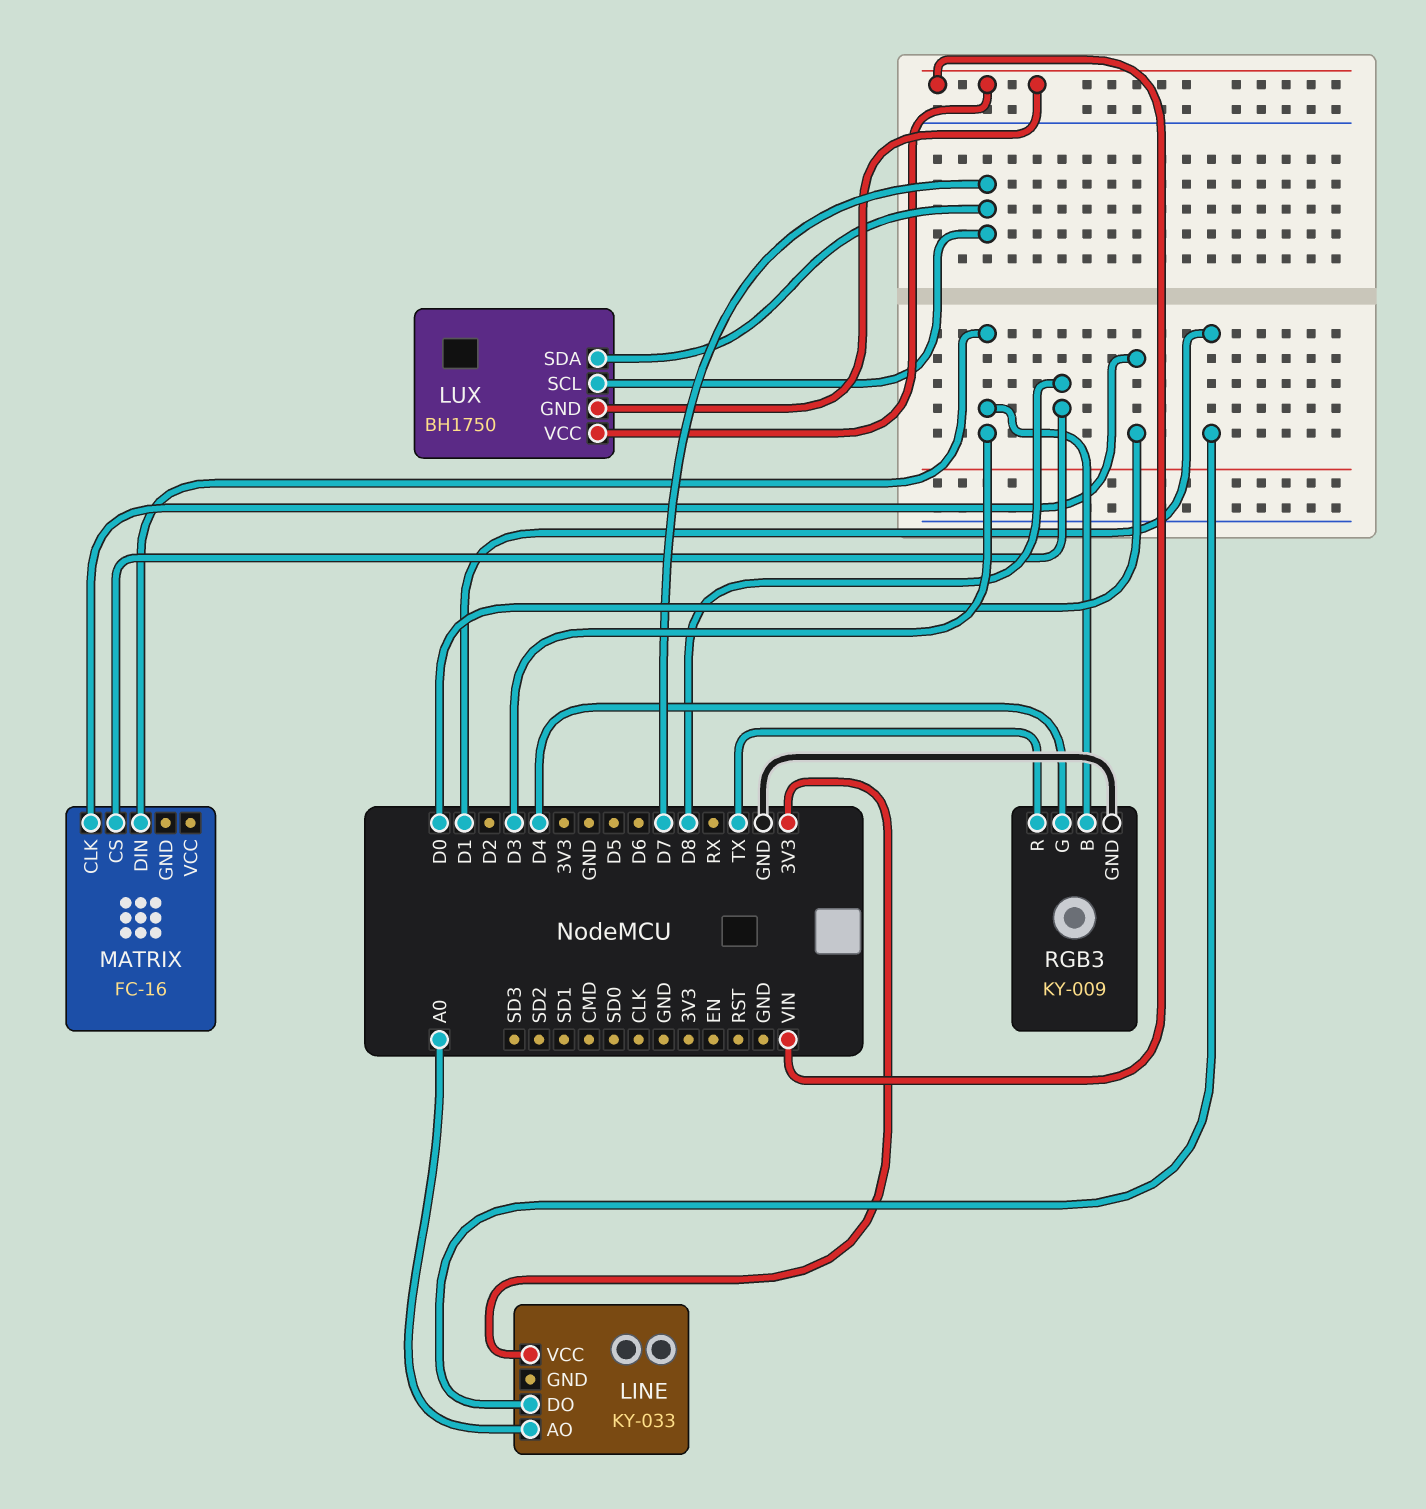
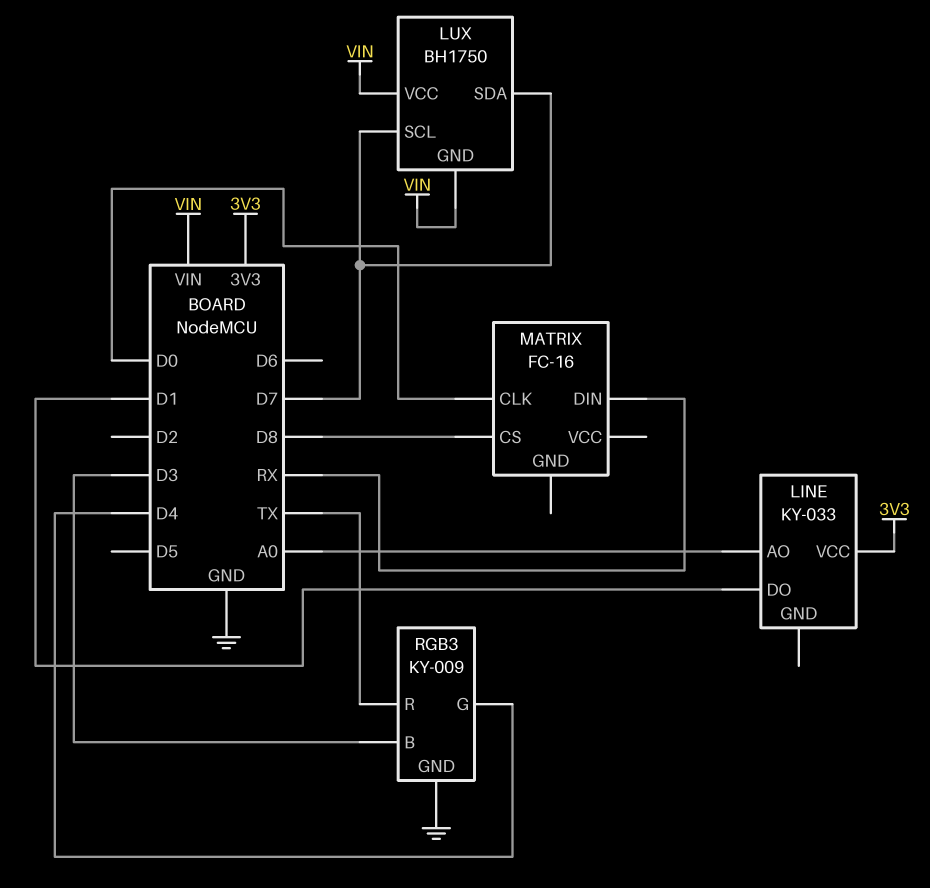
MATRIX pin DIN: D3 -> RX

